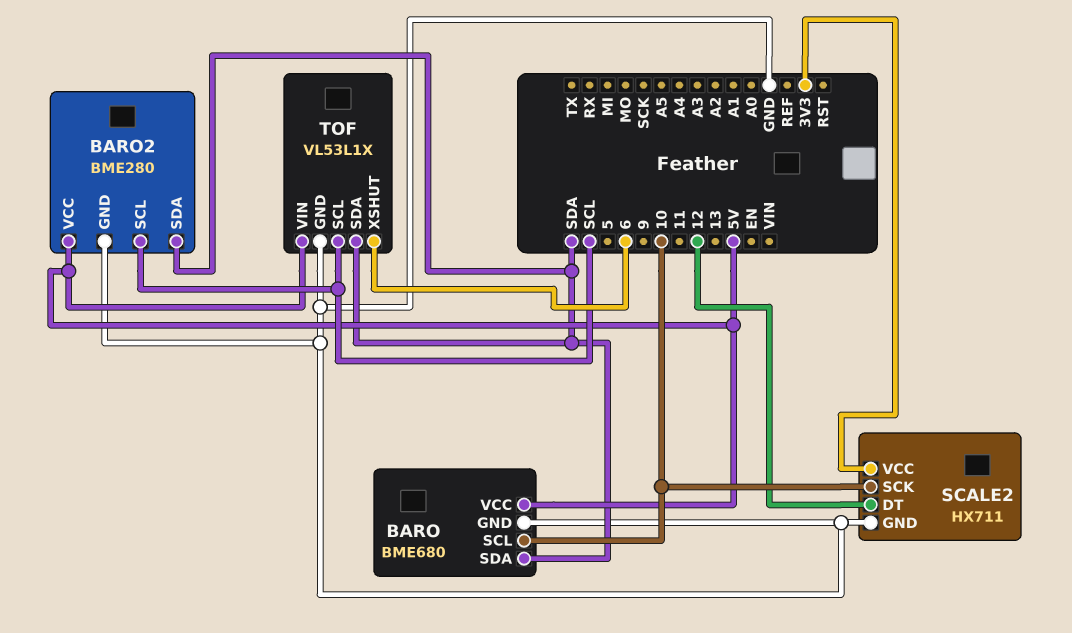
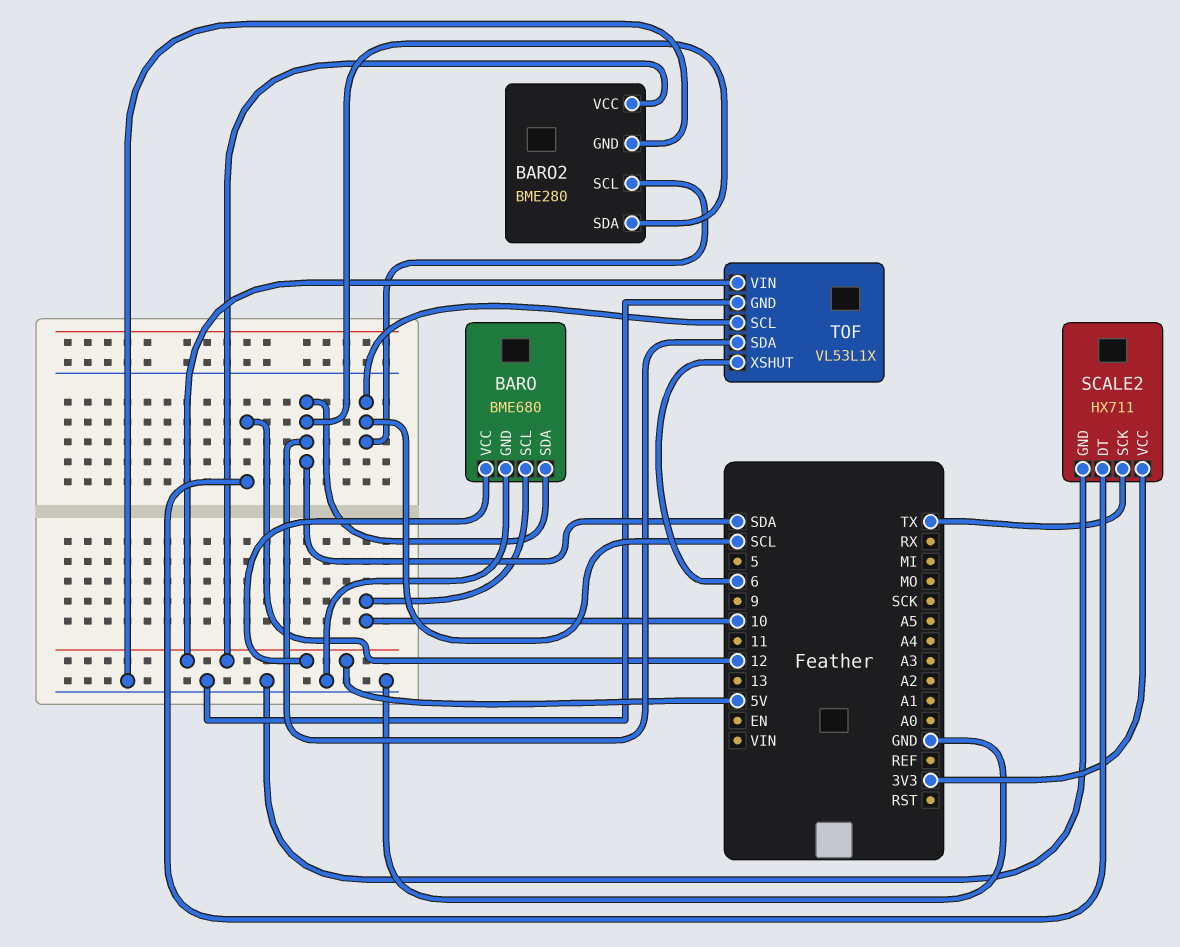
SCALE2 pin SCK: 10 -> TX

